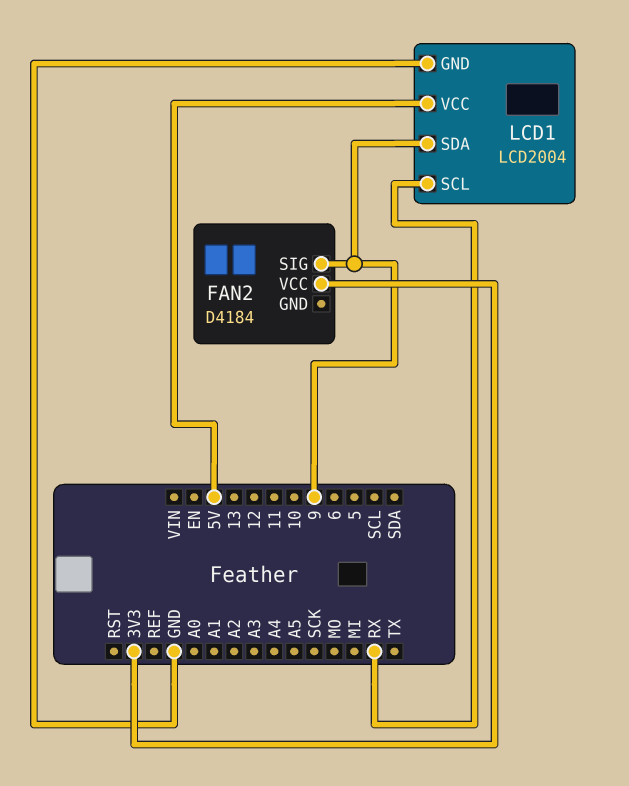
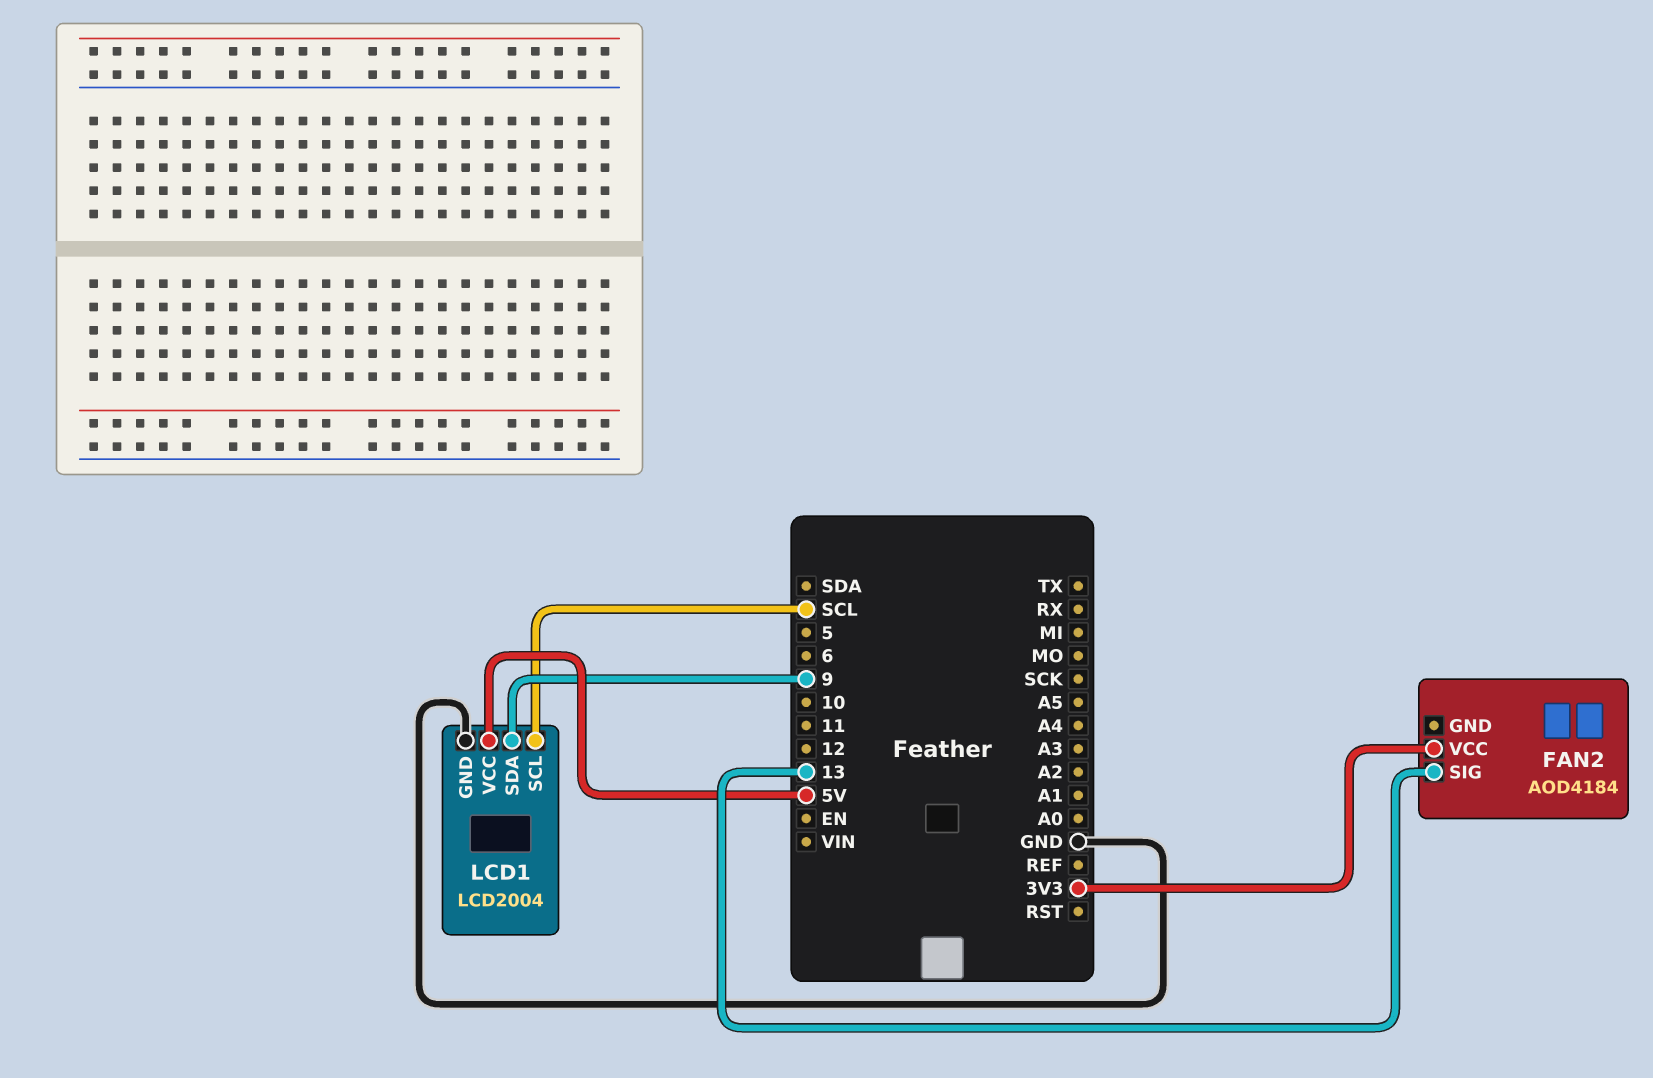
FAN2: D4184 -> AOD4184
FAN2 pin SIG: 9 -> 13
LCD1 pin SCL: RX -> SCL

